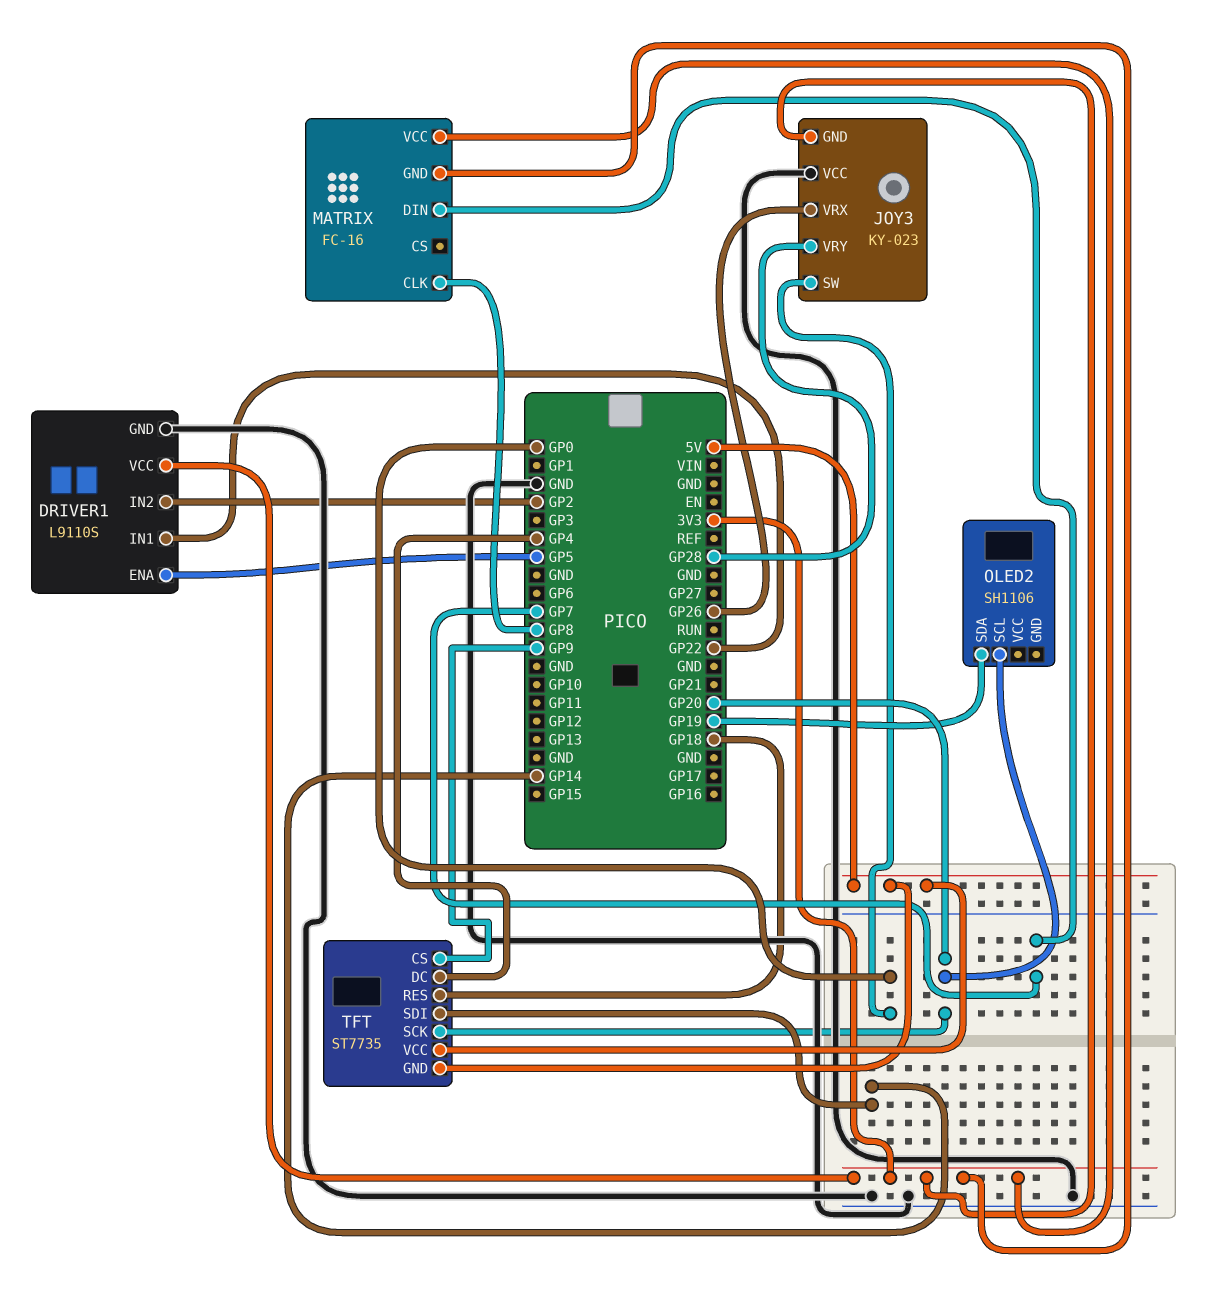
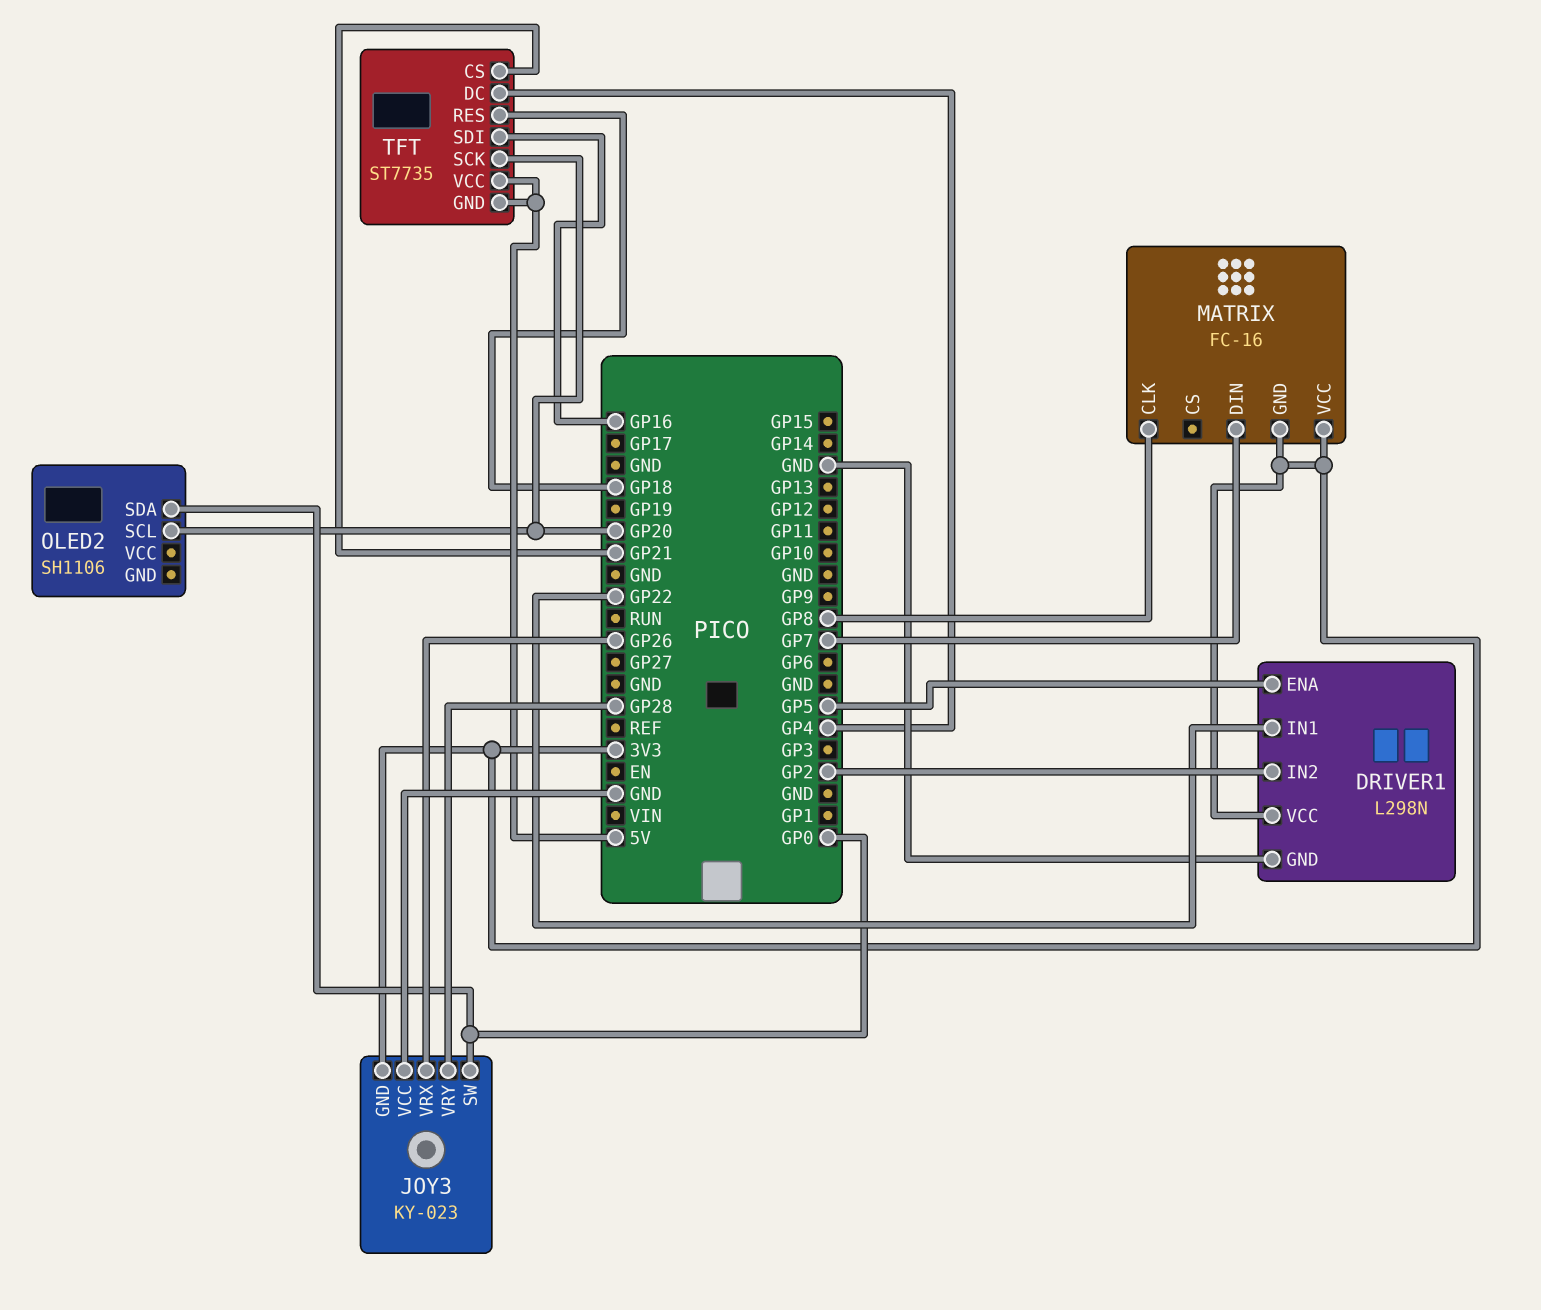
DRIVER1: L9110S -> L298N
OLED2 pin SDA: GP19 -> GP0
TFT pin CS: GP9 -> GP21
TFT pin SDI: GP14 -> GP16

